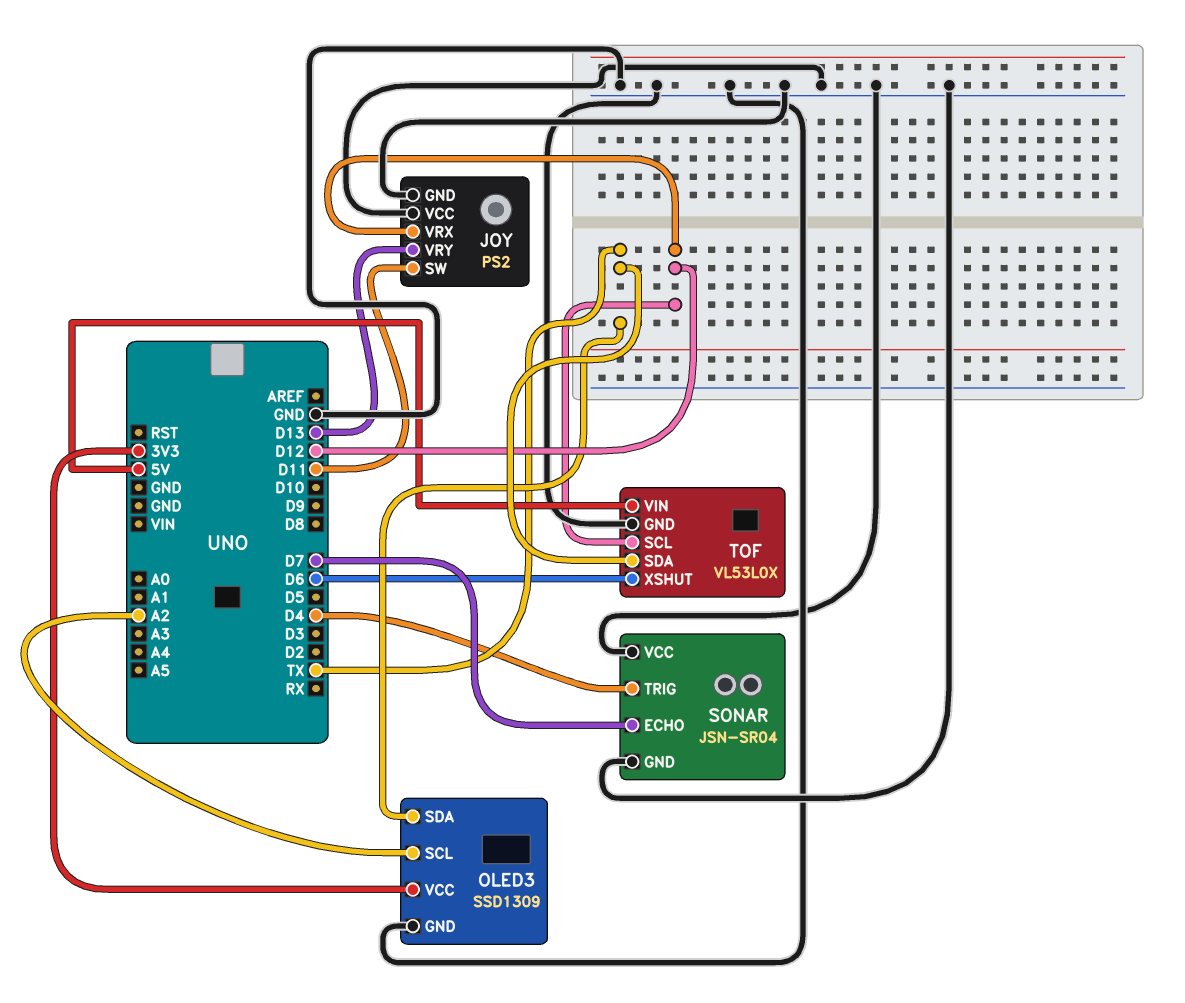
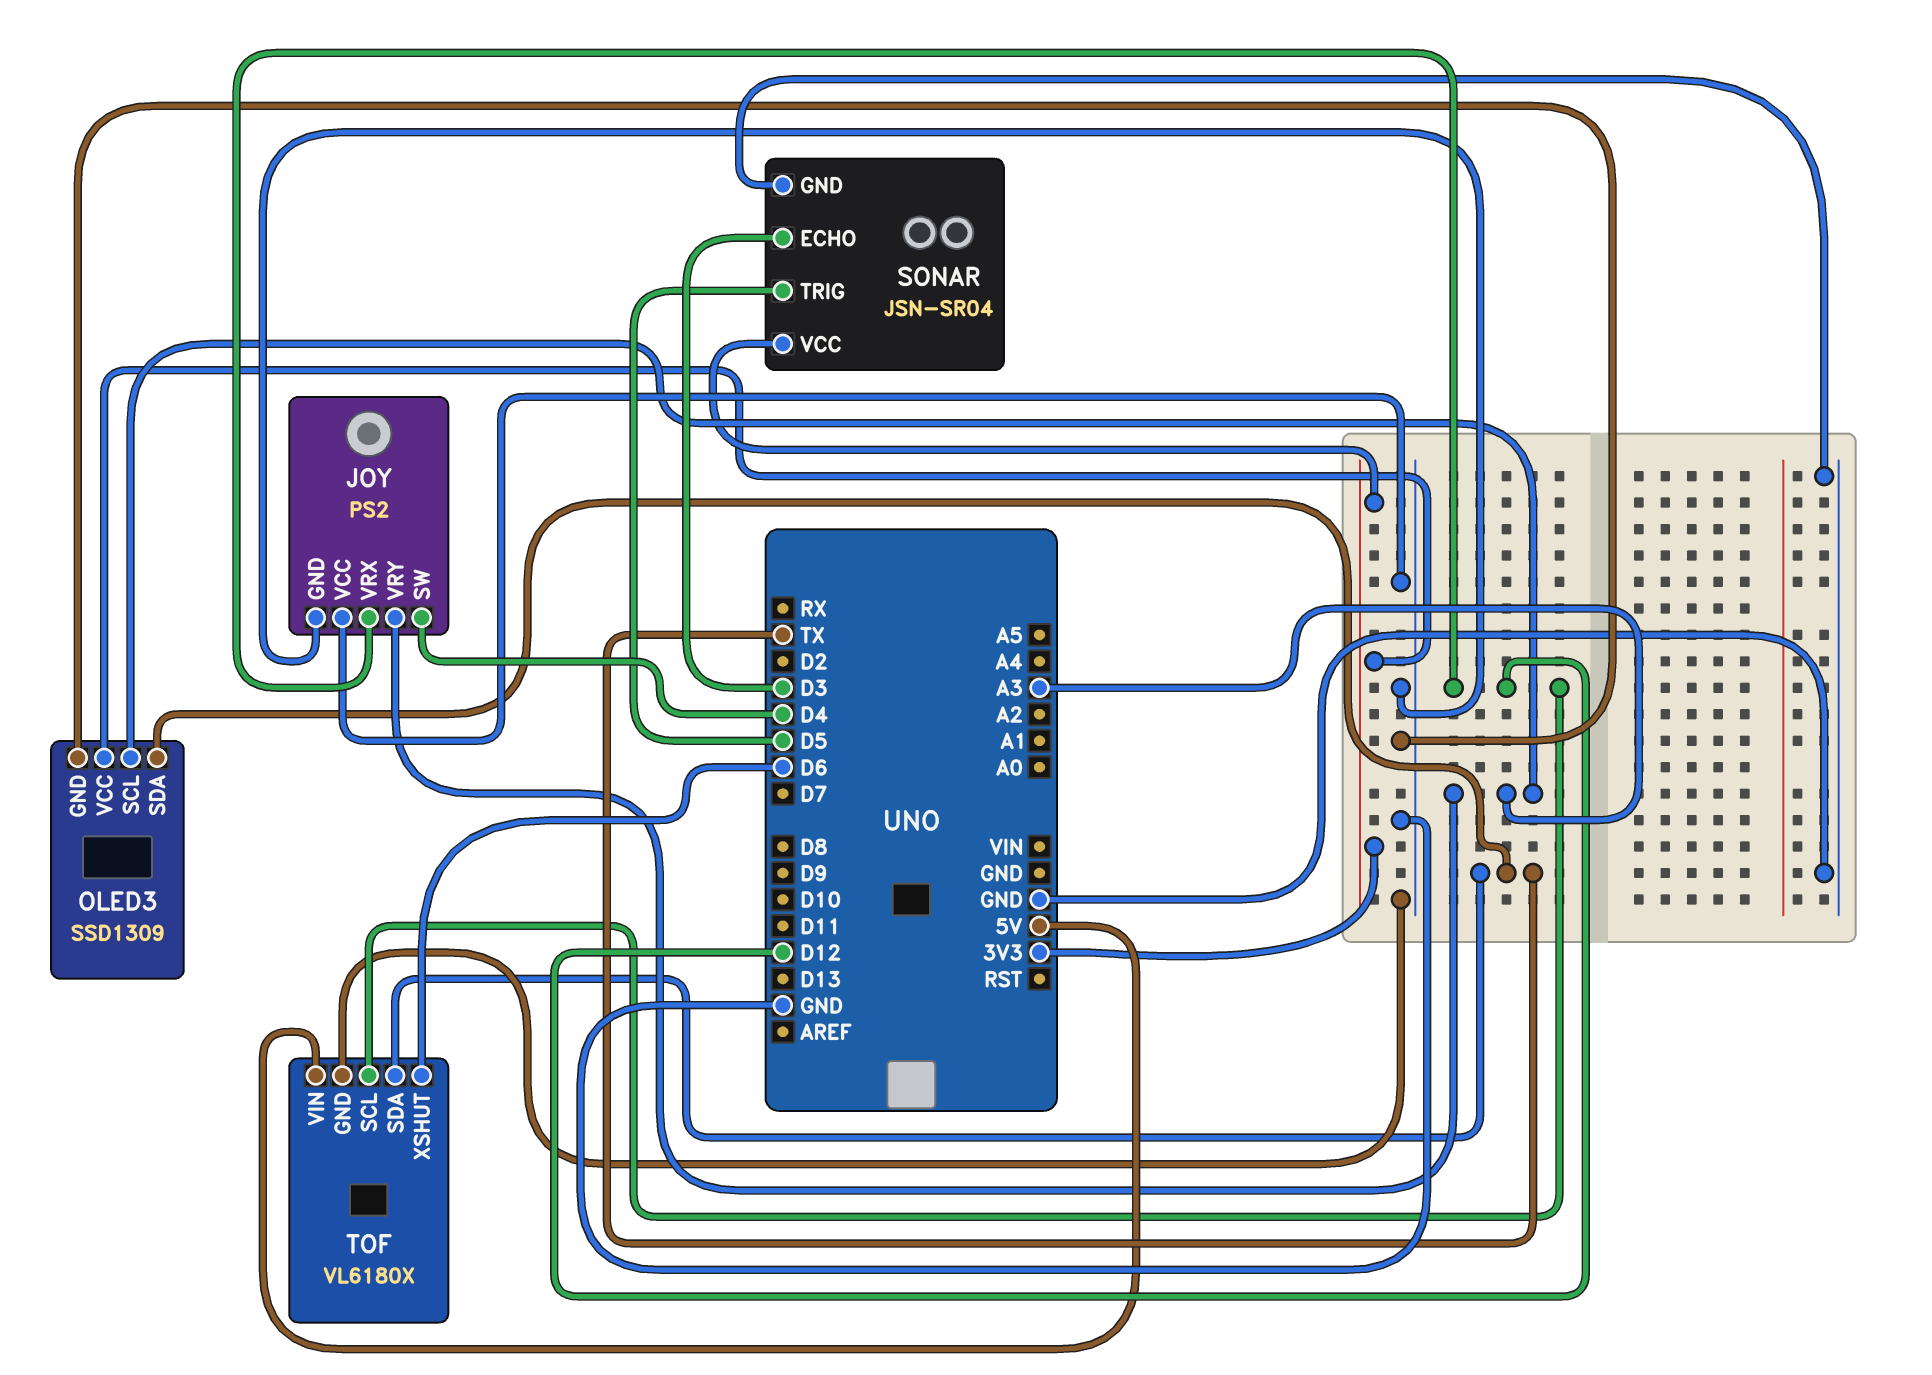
JOY pin SW: D11 -> D4
JOY pin VRY: D13 -> A3
OLED3 pin SCL: A2 -> A3
SONAR pin ECHO: D7 -> D3
SONAR pin TRIG: D4 -> D5
SONAR pin VCC: GND -> 3V3
TOF: VL53L0X -> VL6180X

